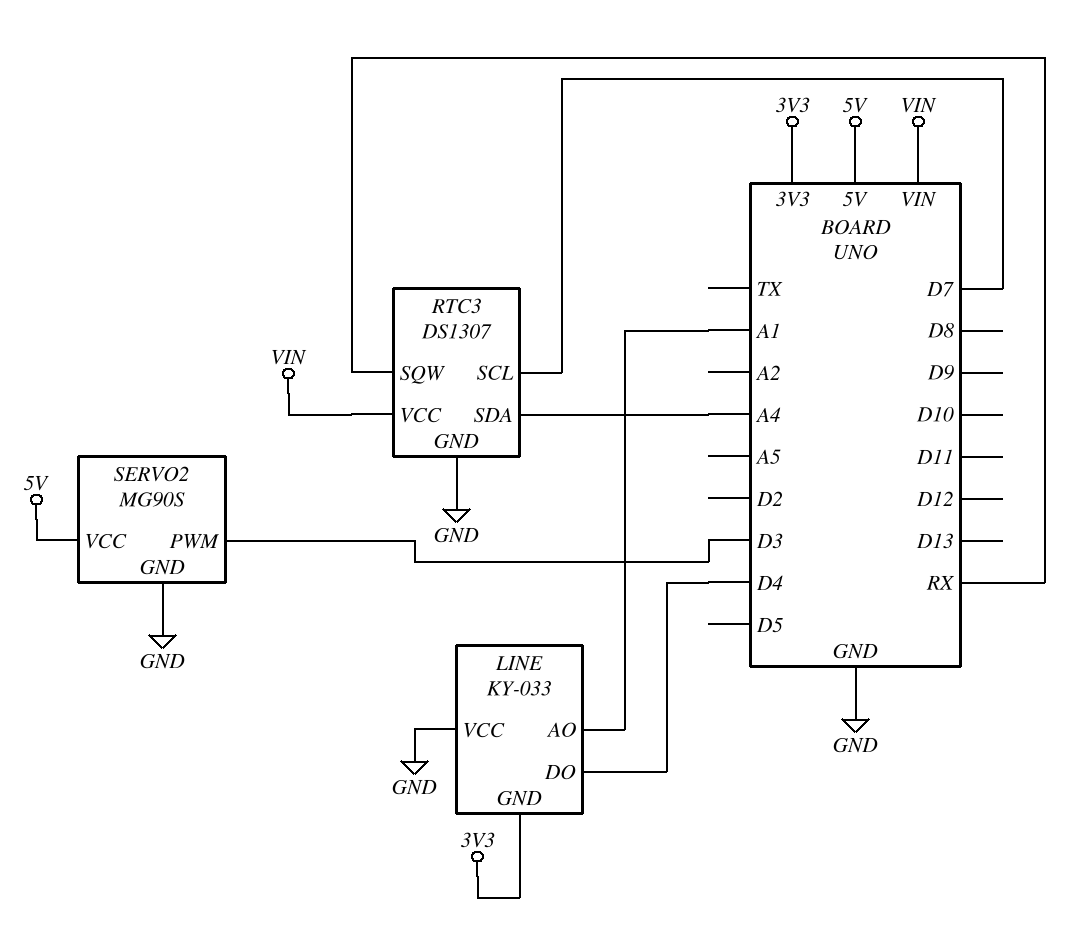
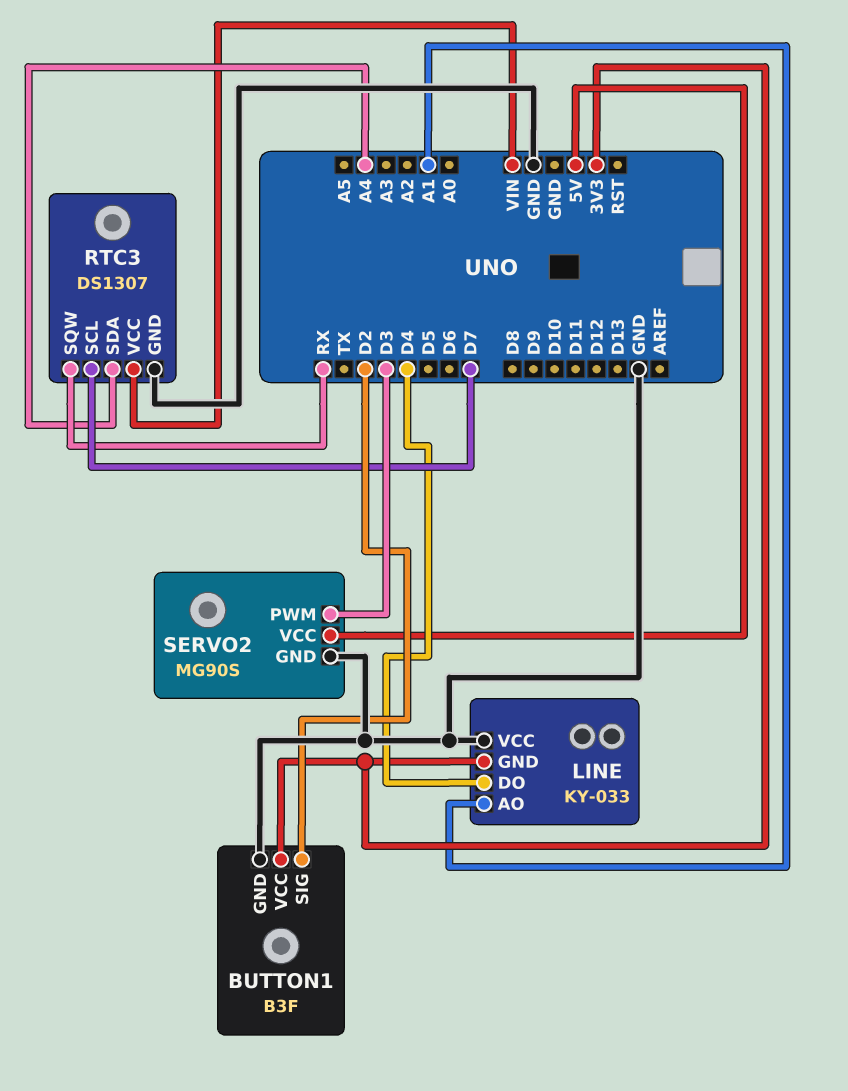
BUTTON1: none -> B3F
BUTTON1 pin GND: none -> GND
BUTTON1 pin SIG: none -> D2
BUTTON1 pin VCC: none -> 3V3

